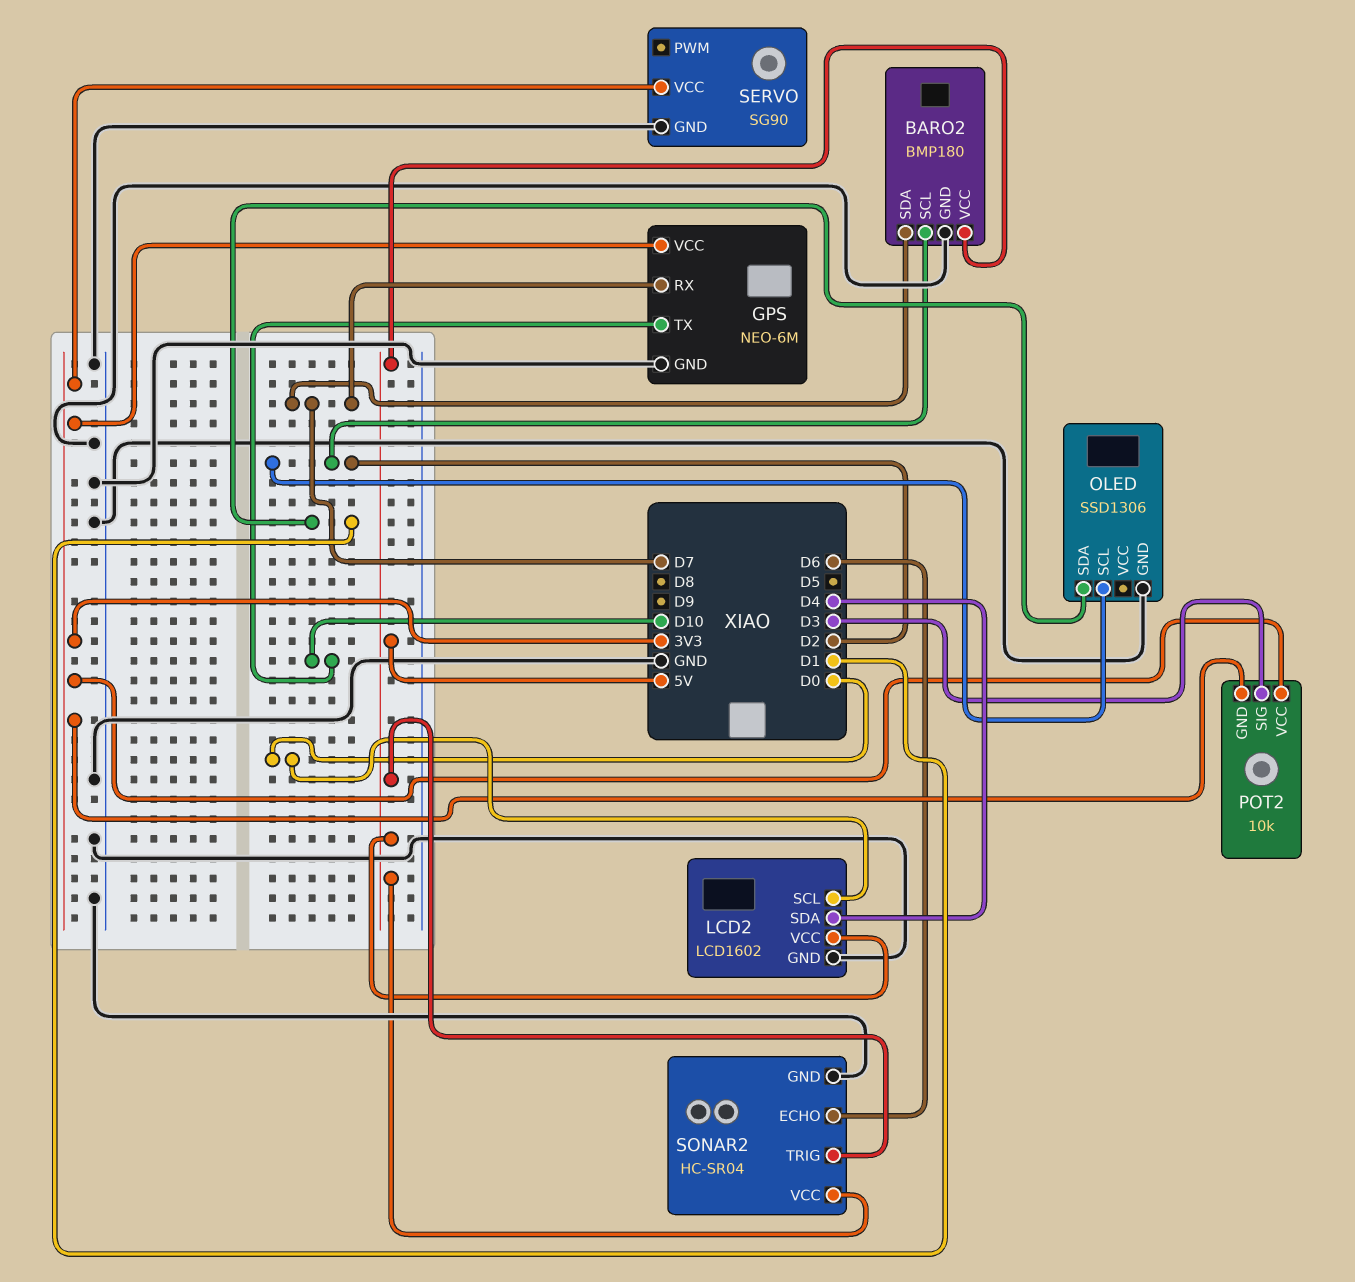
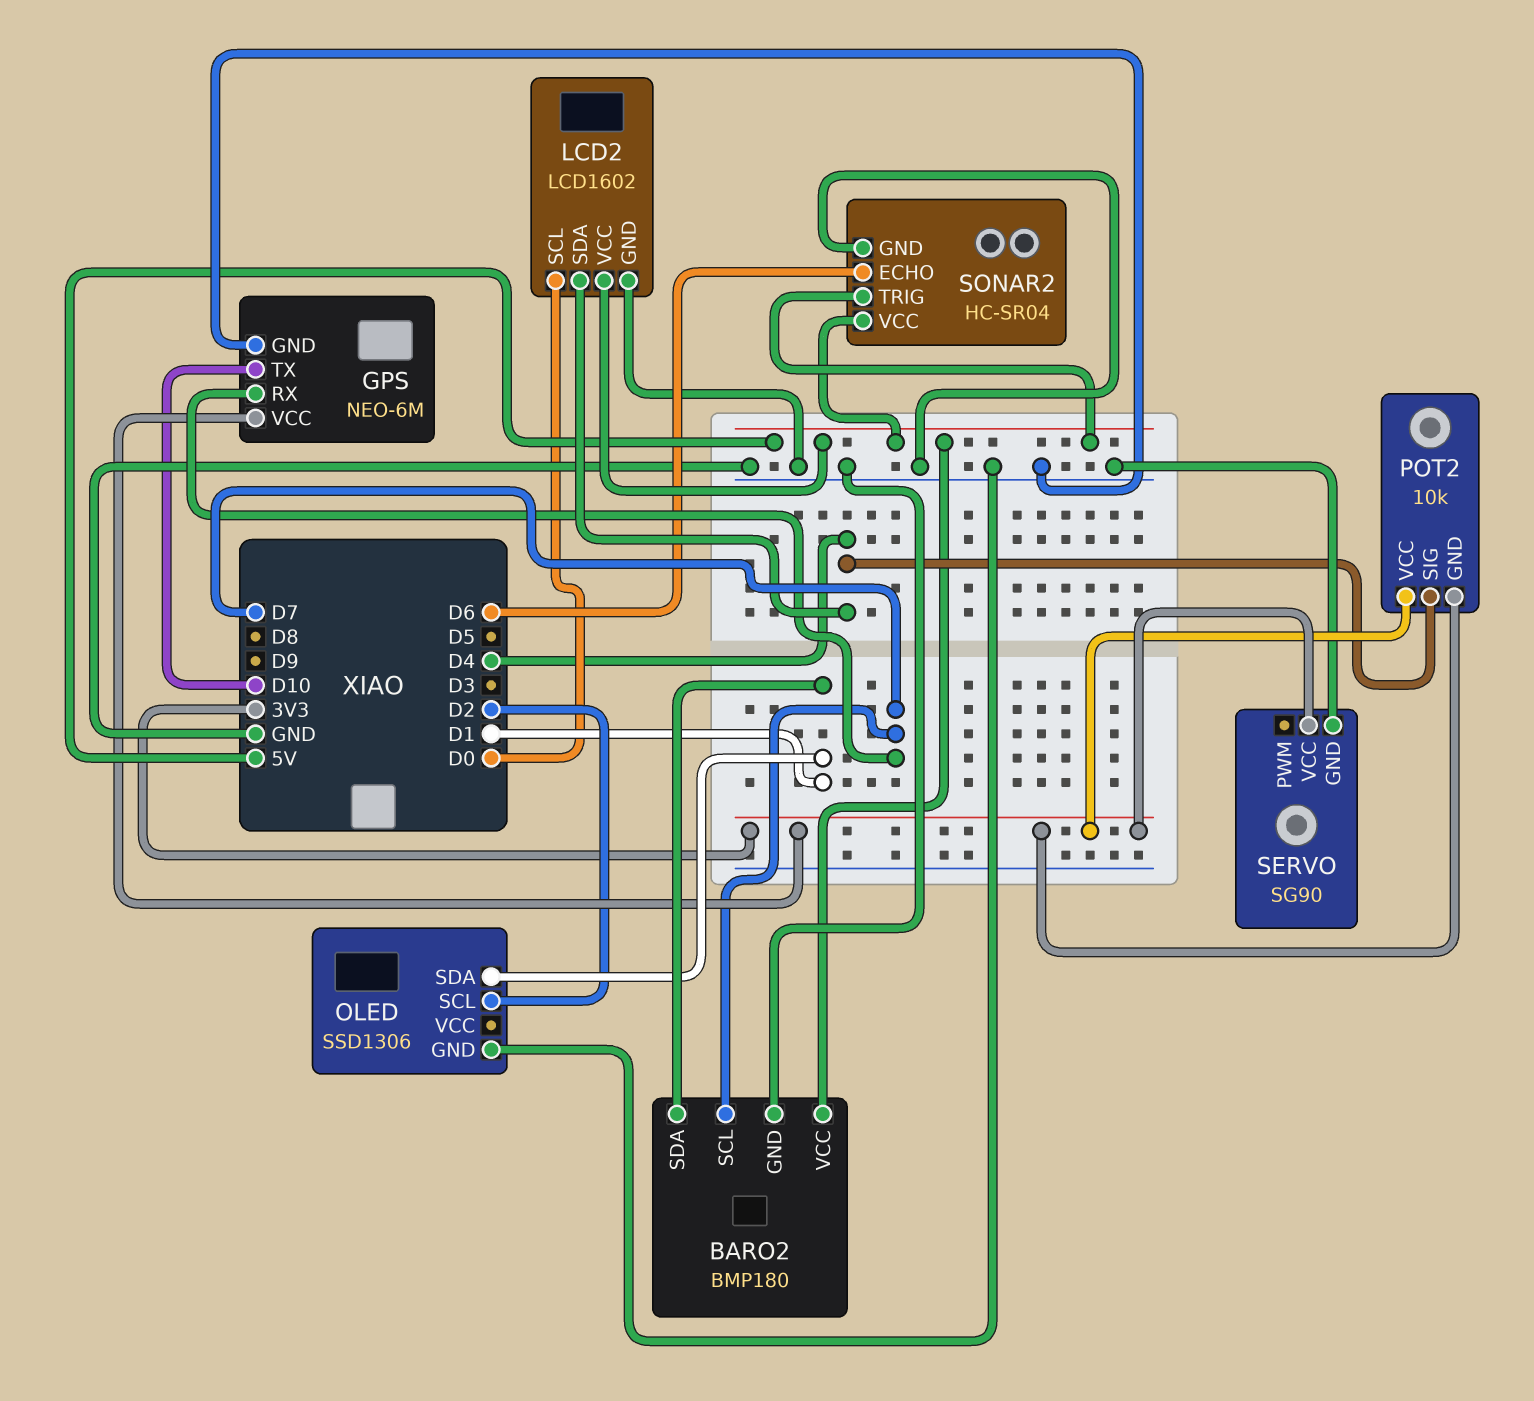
BARO2 pin SCL: D2 -> D7
BARO2 pin SDA: D7 -> D1
POT2 pin SIG: D3 -> D4

